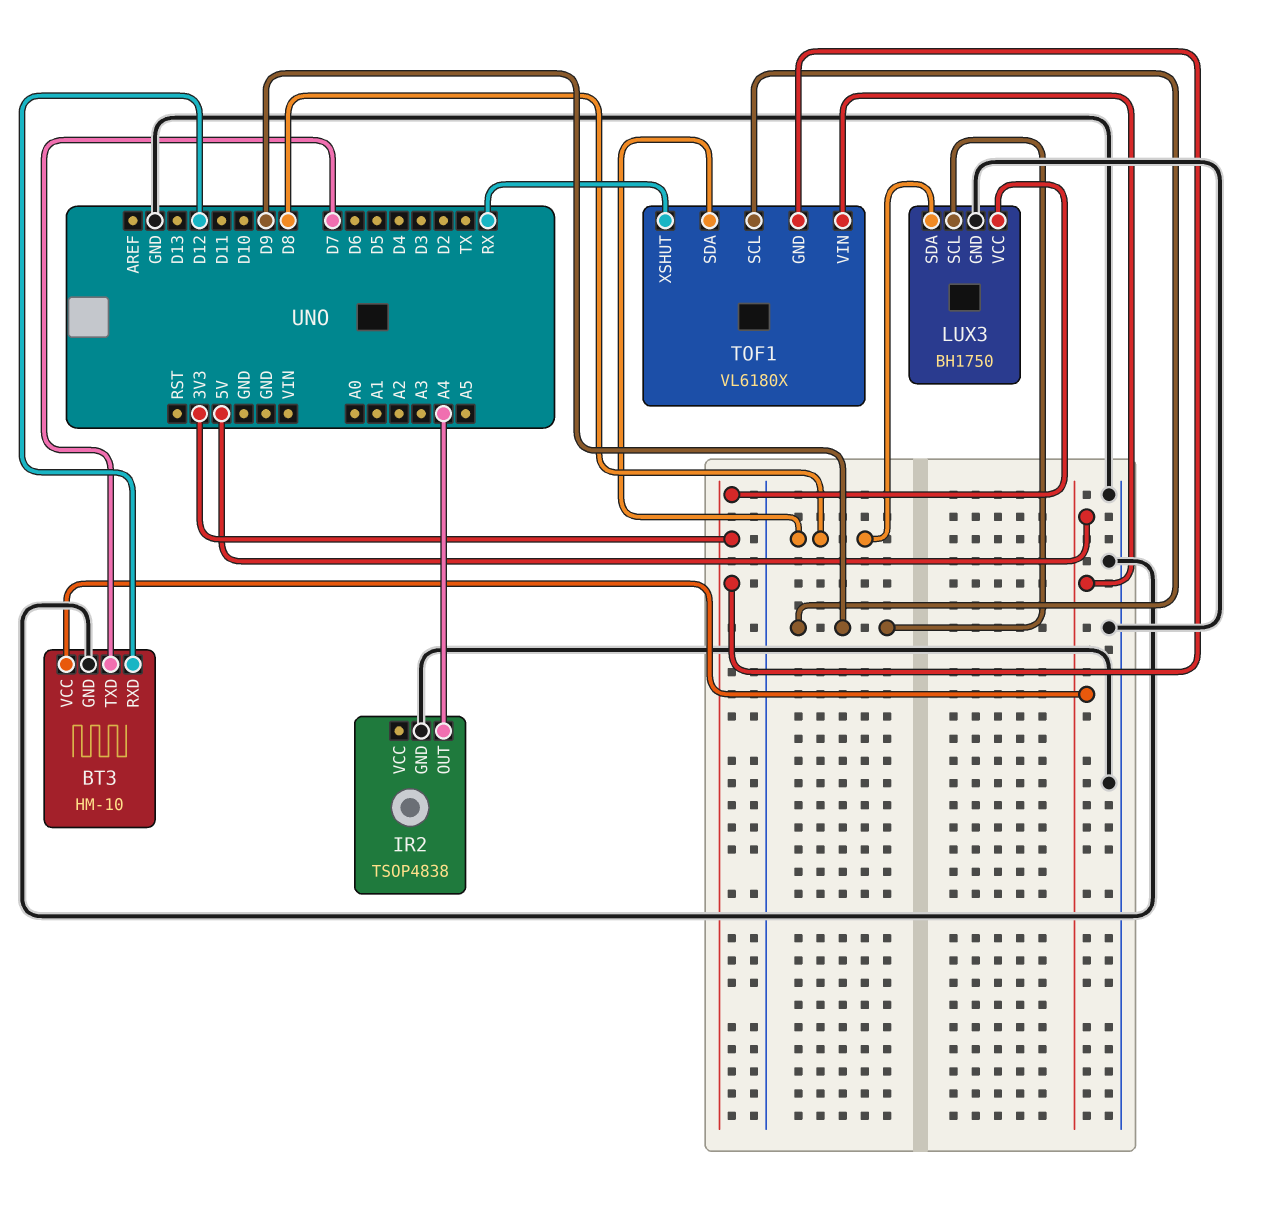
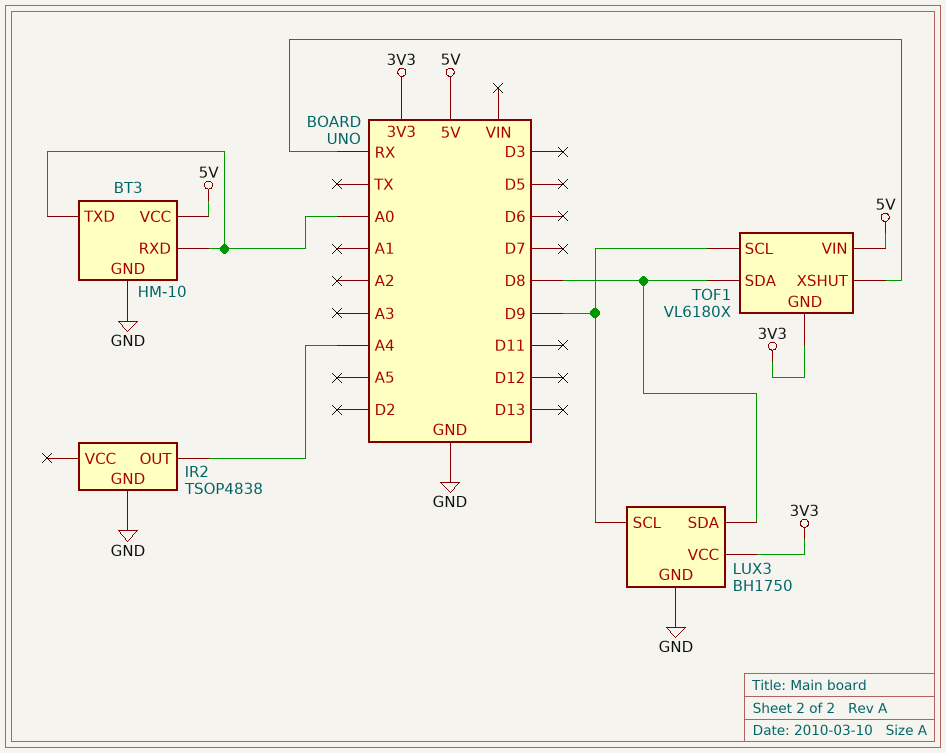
BT3 pin RXD: D12 -> A0
BT3 pin TXD: D7 -> A0

